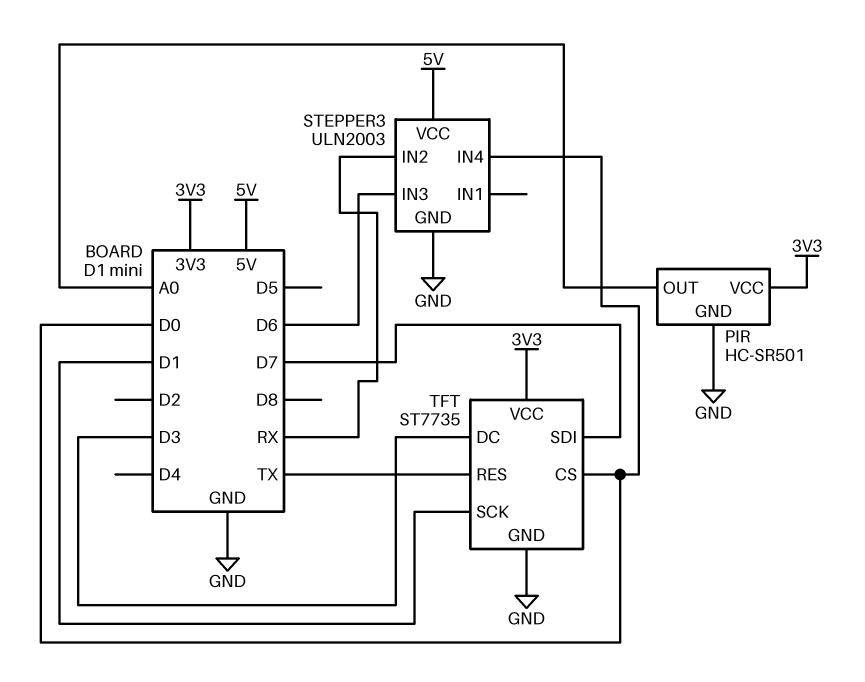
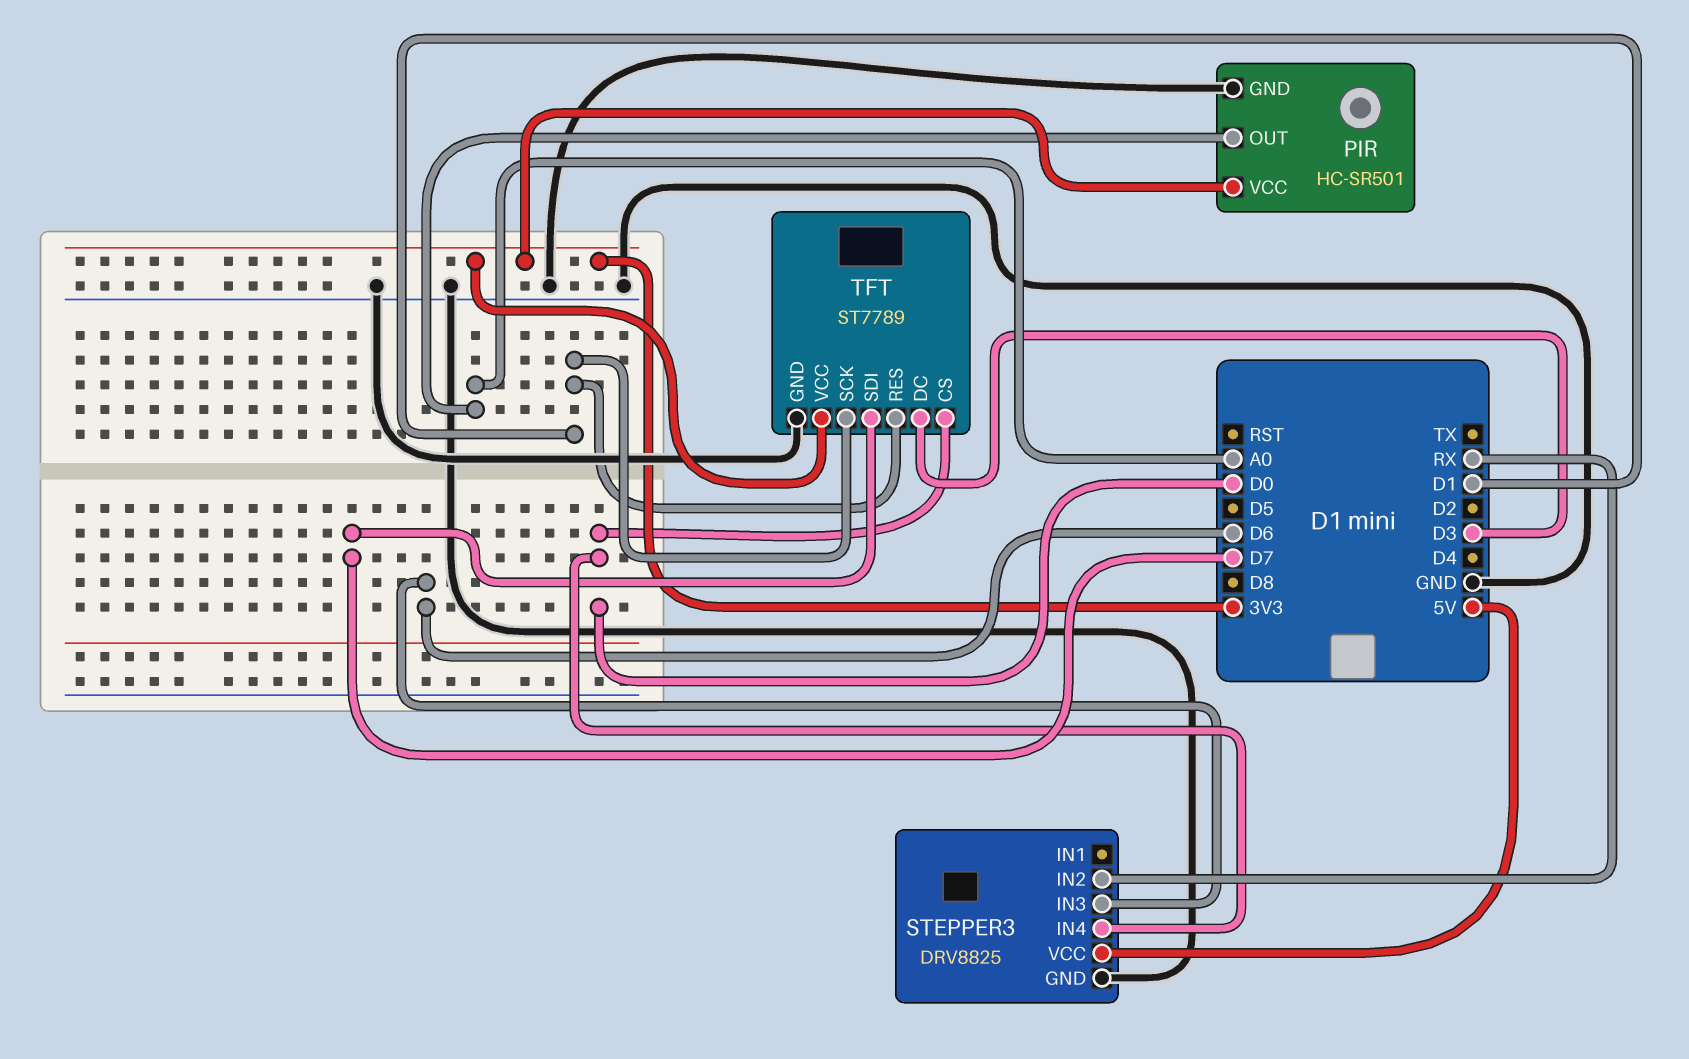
STEPPER3: ULN2003 -> DRV8825
TFT: ST7735 -> ST7789
TFT pin RES: TX -> D1

